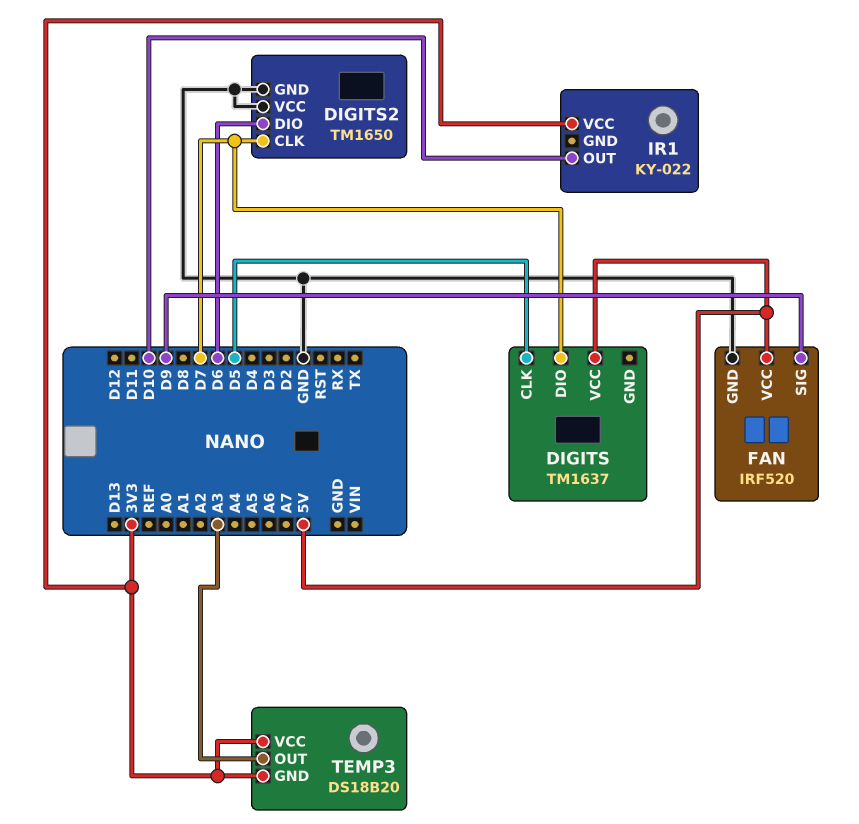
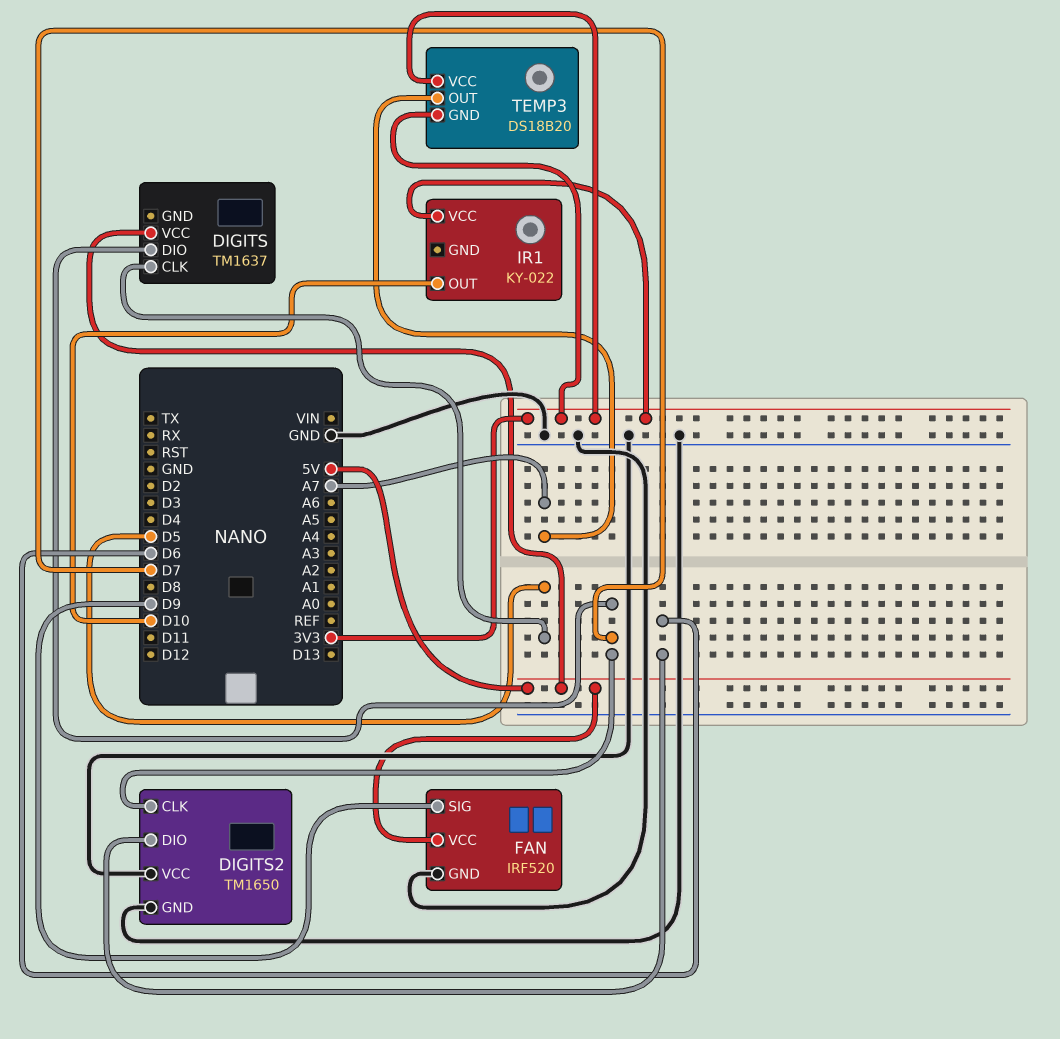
TEMP3 pin OUT: A3 -> A7

